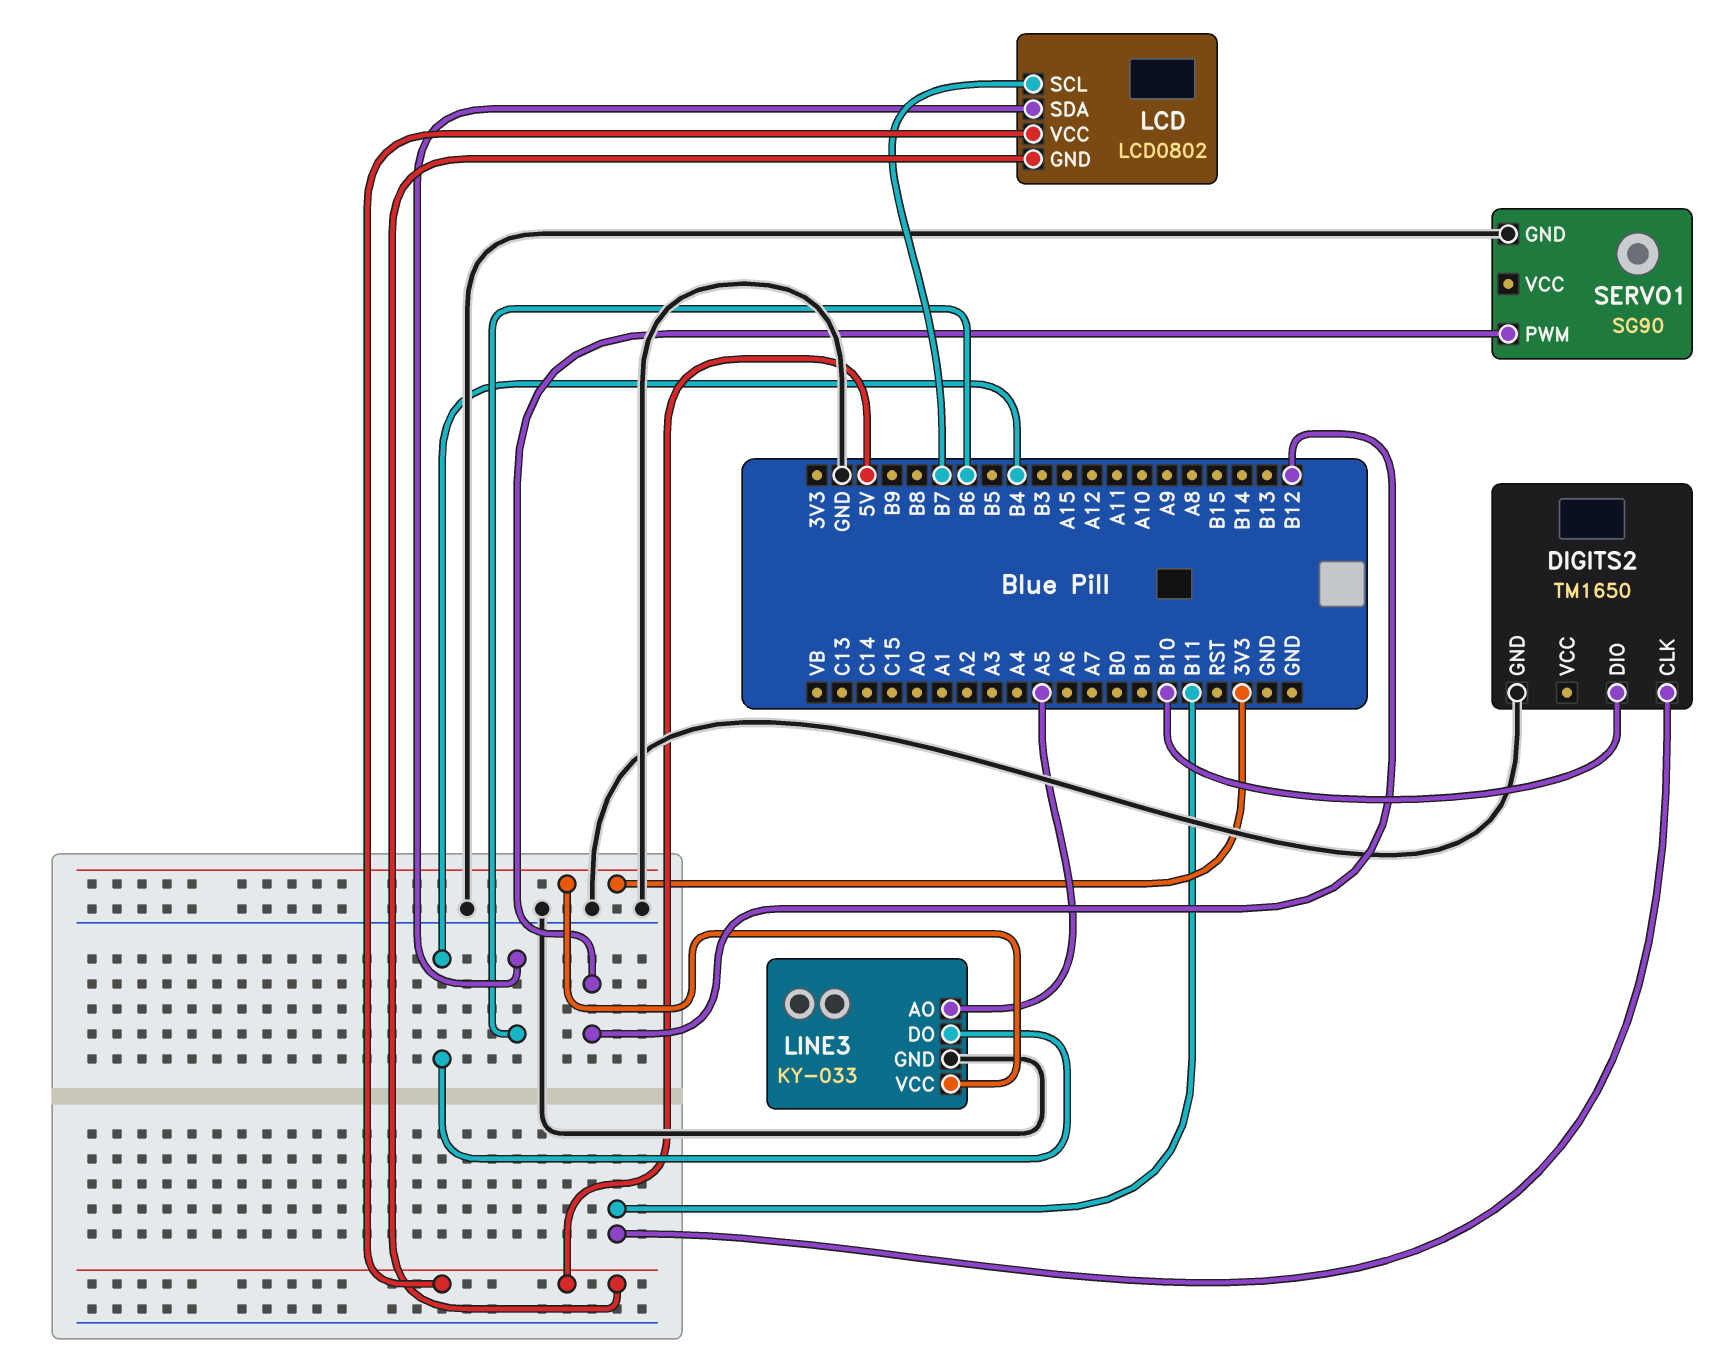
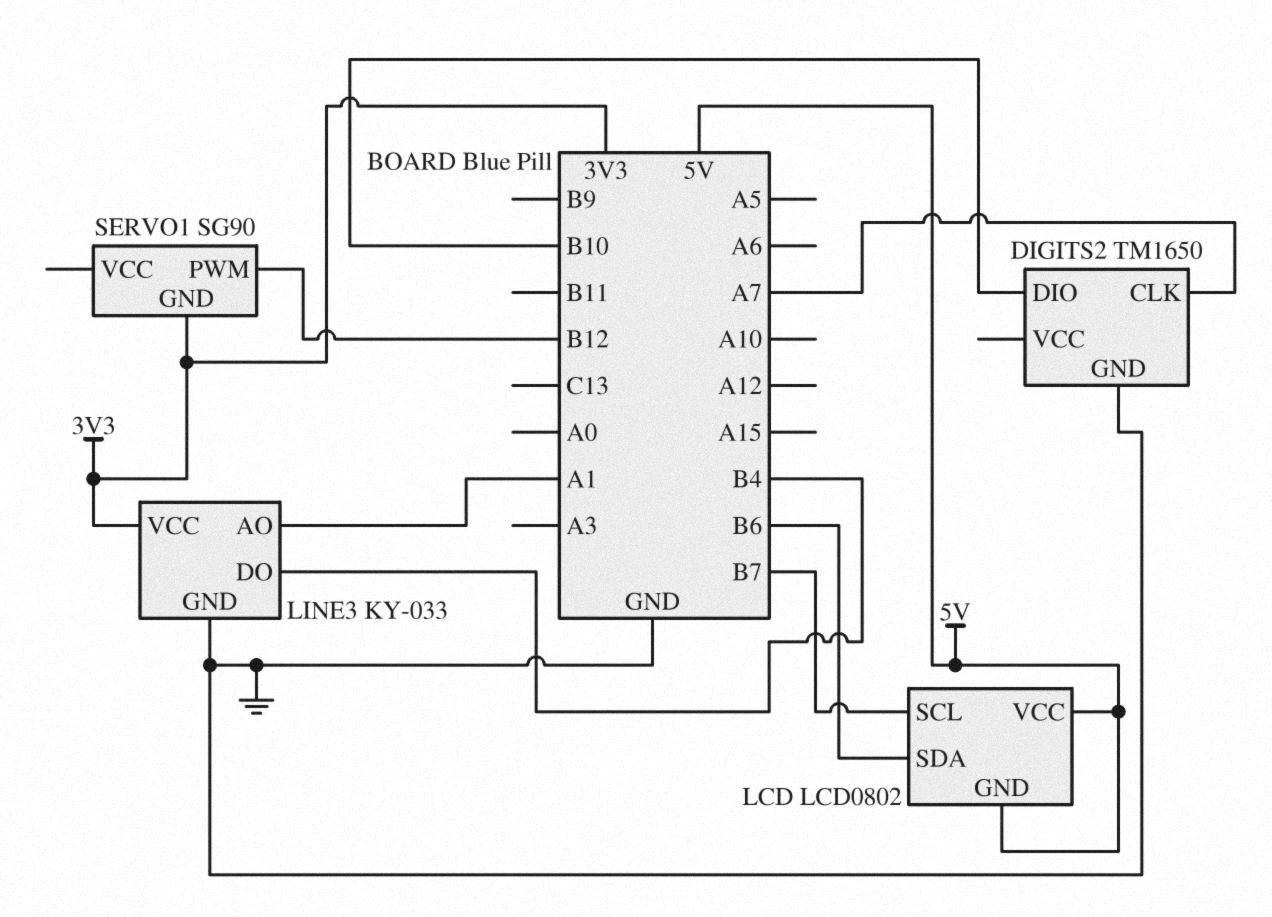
DIGITS2 pin CLK: B11 -> A7
LINE3 pin AO: A5 -> A1
SERVO1 pin GND: GND -> 3V3

